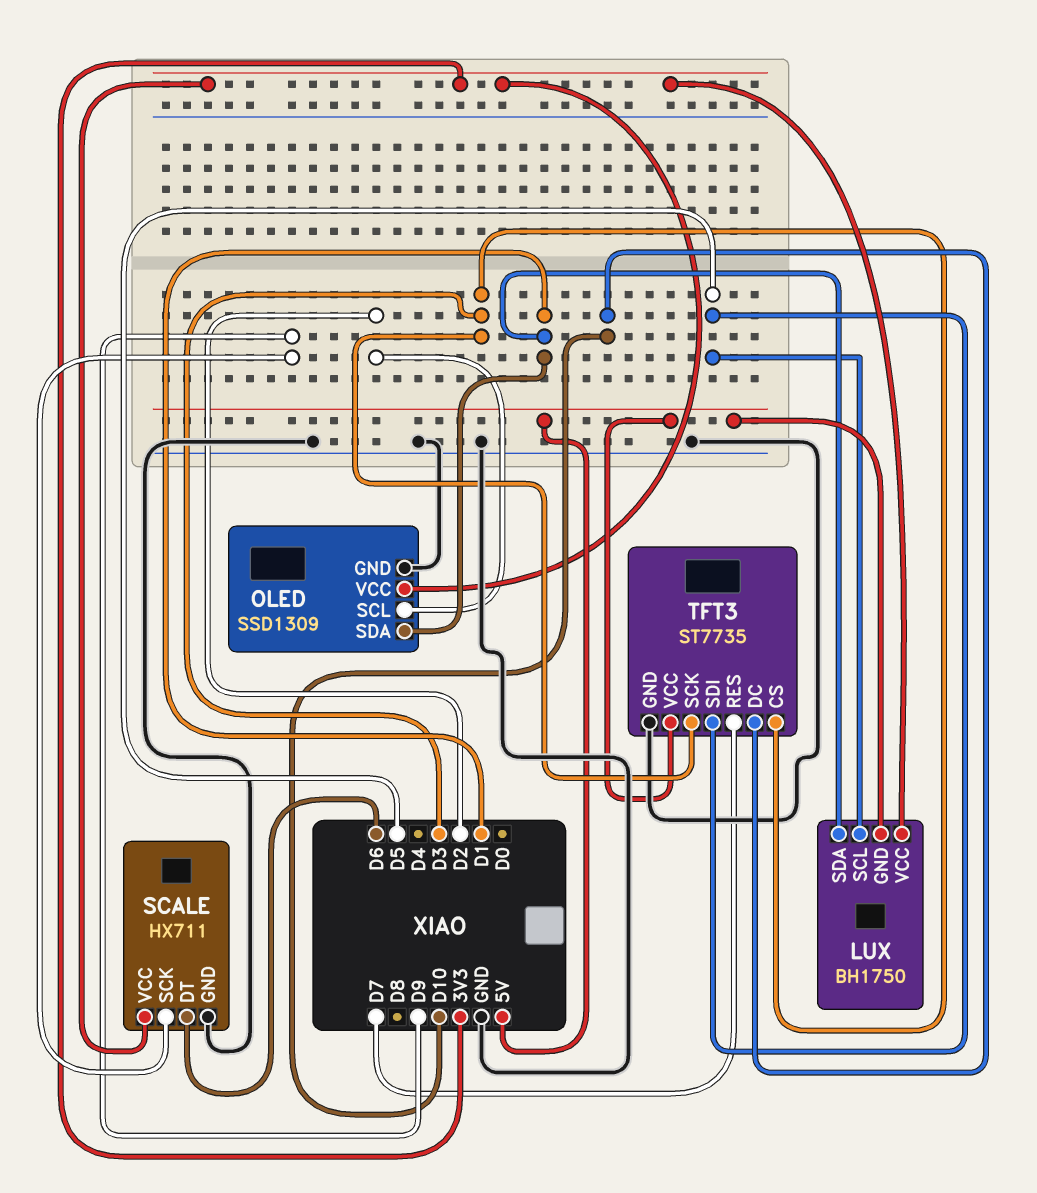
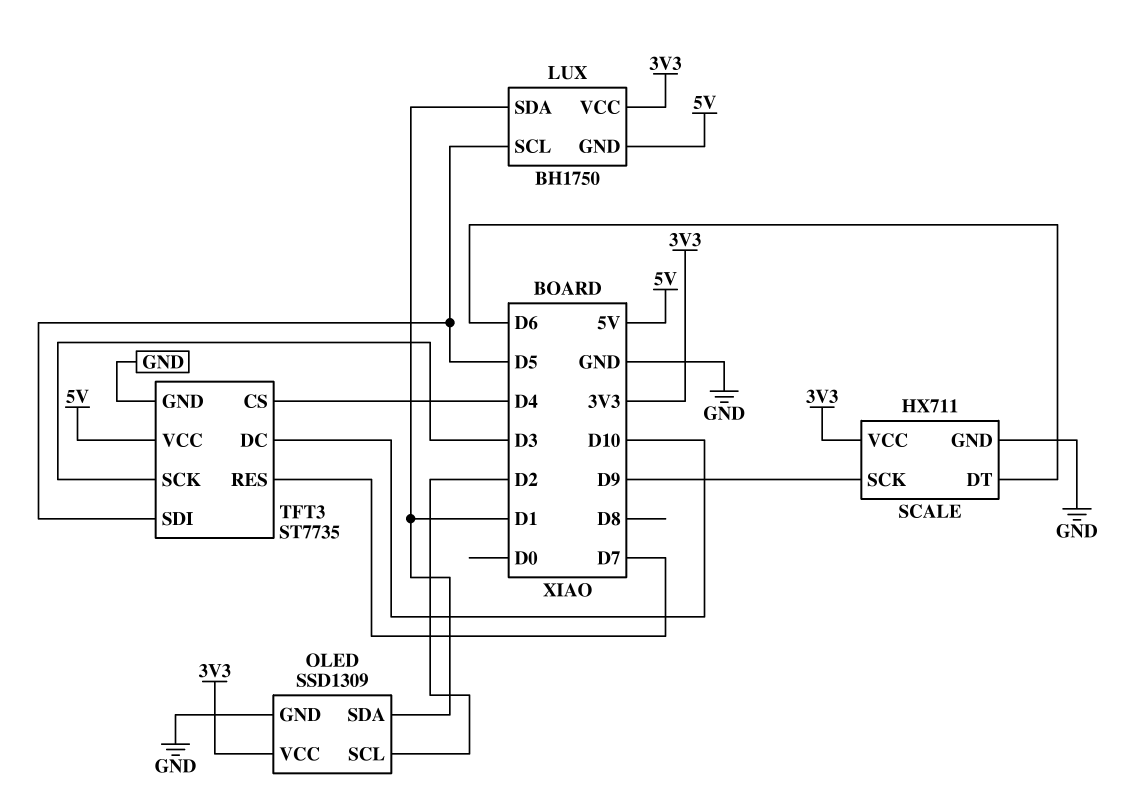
TFT3 pin CS: D3 -> D4

